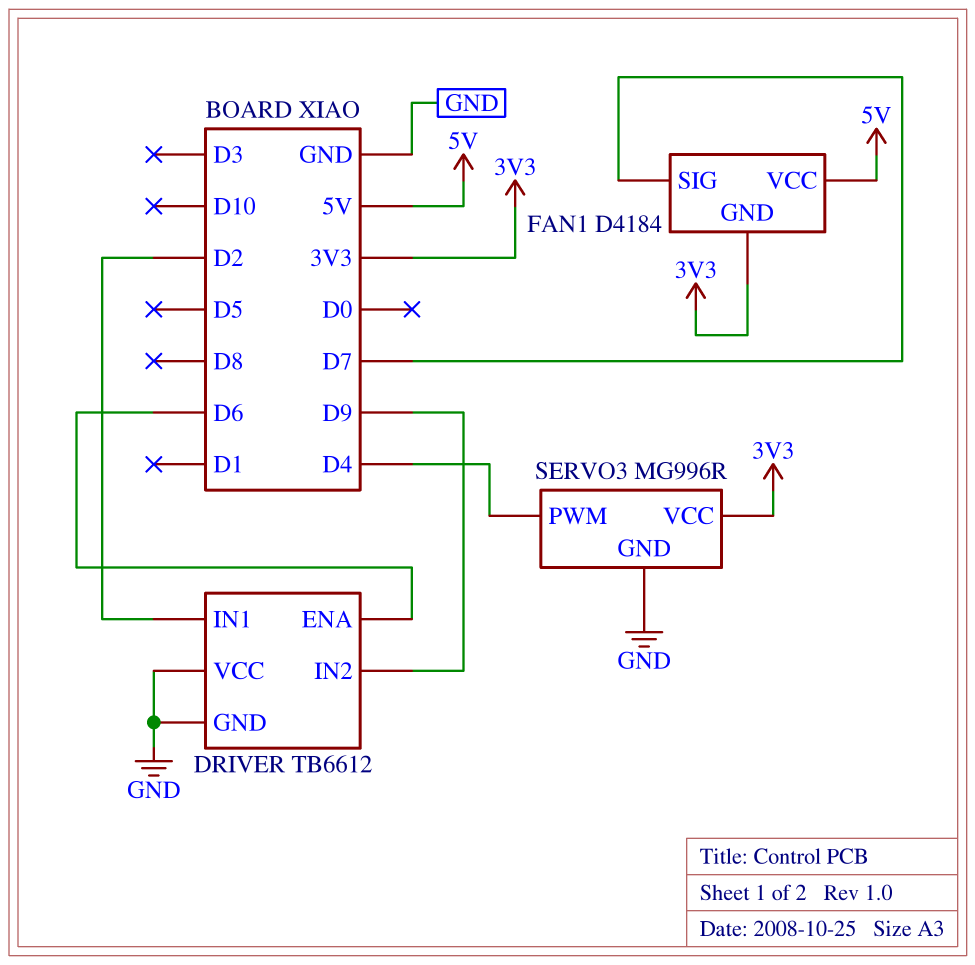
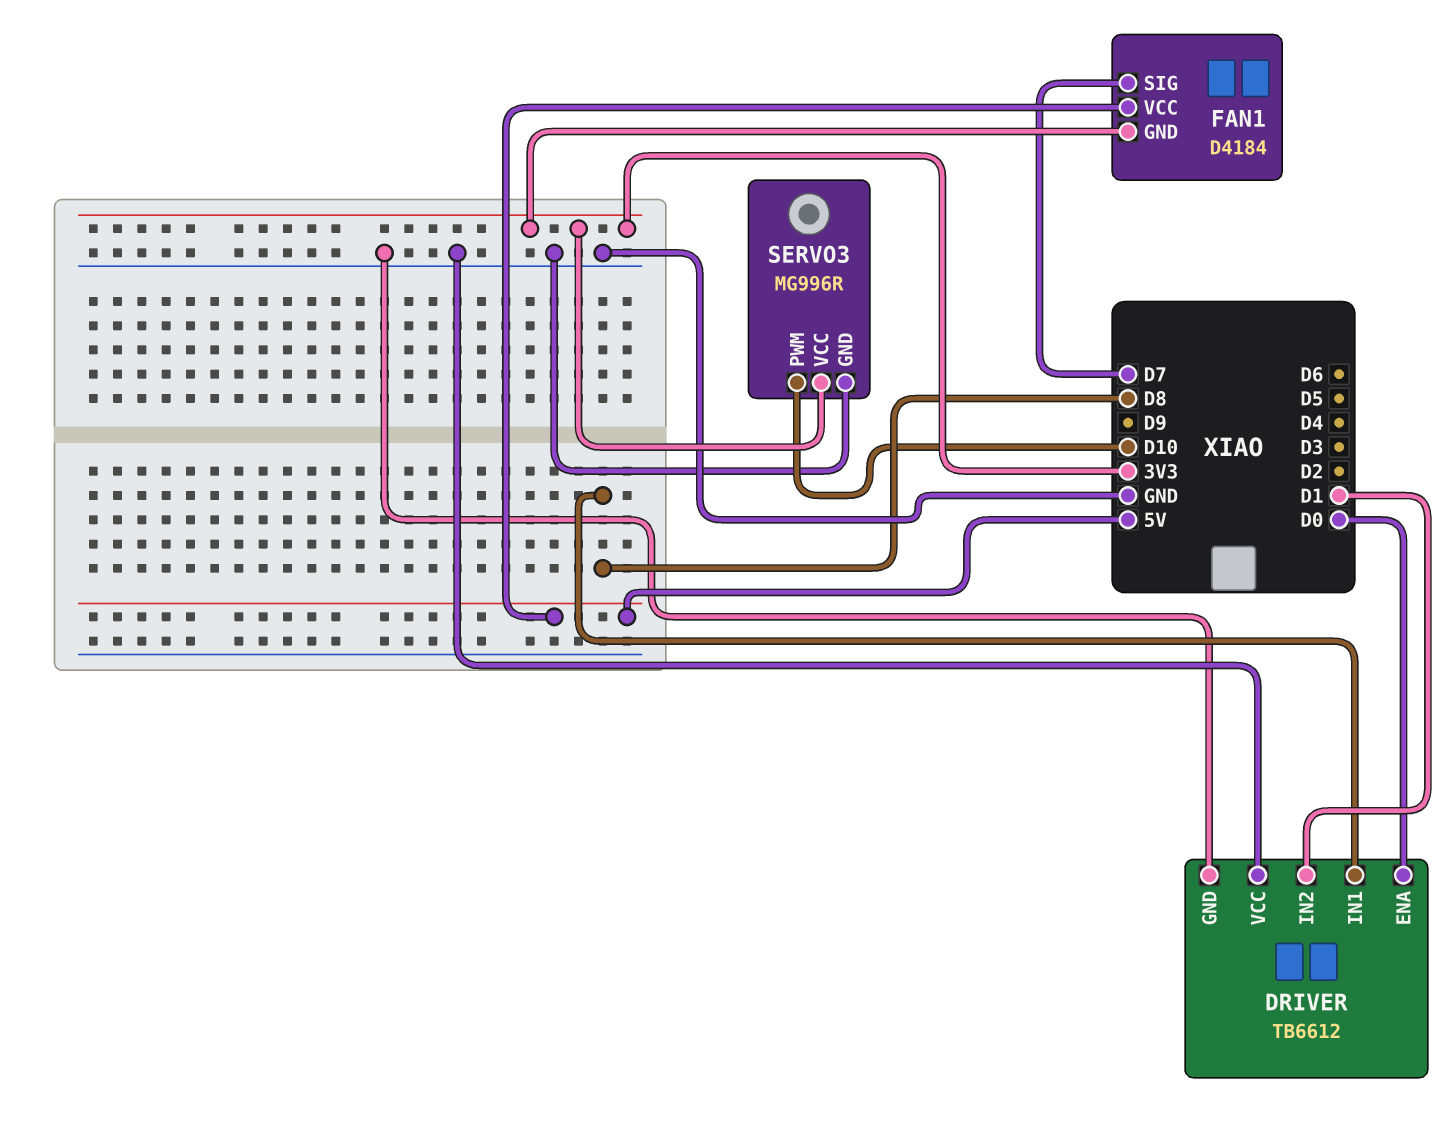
DRIVER pin ENA: D6 -> D0
DRIVER pin IN1: D2 -> D8
DRIVER pin IN2: D9 -> D1
SERVO3 pin PWM: D4 -> D10

